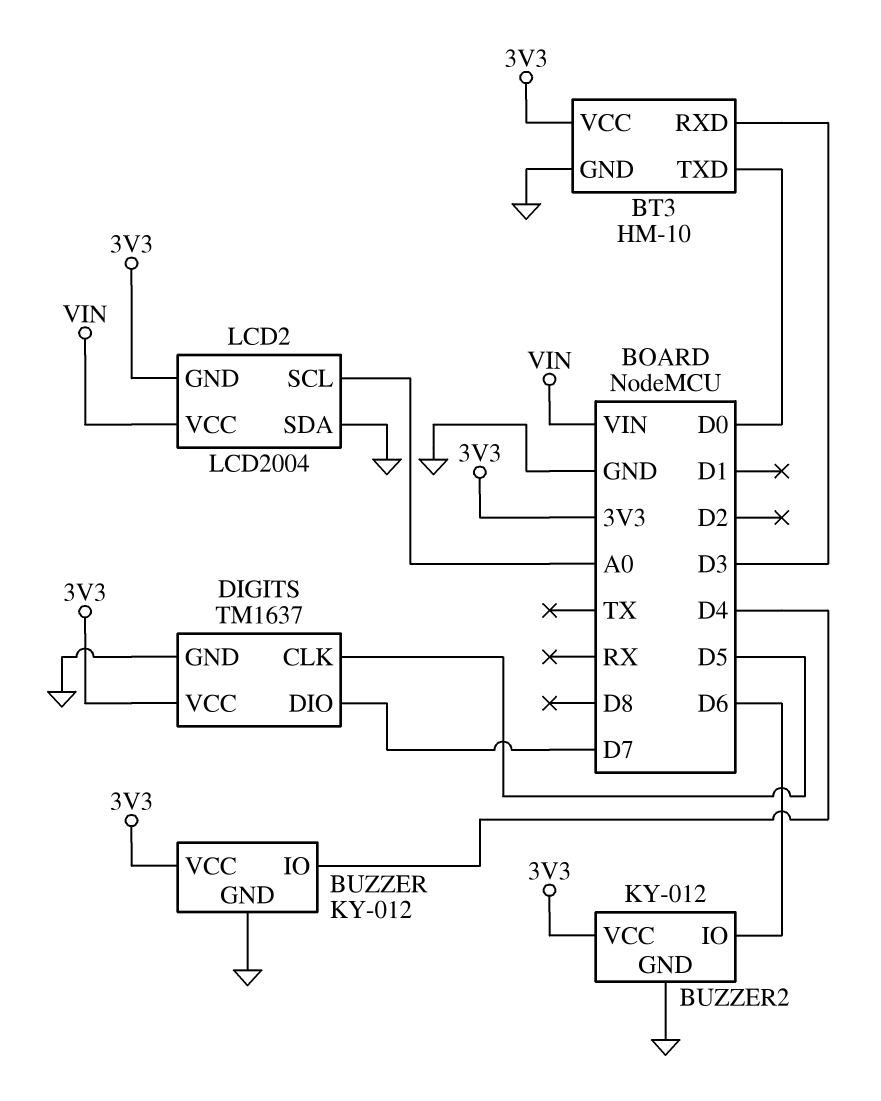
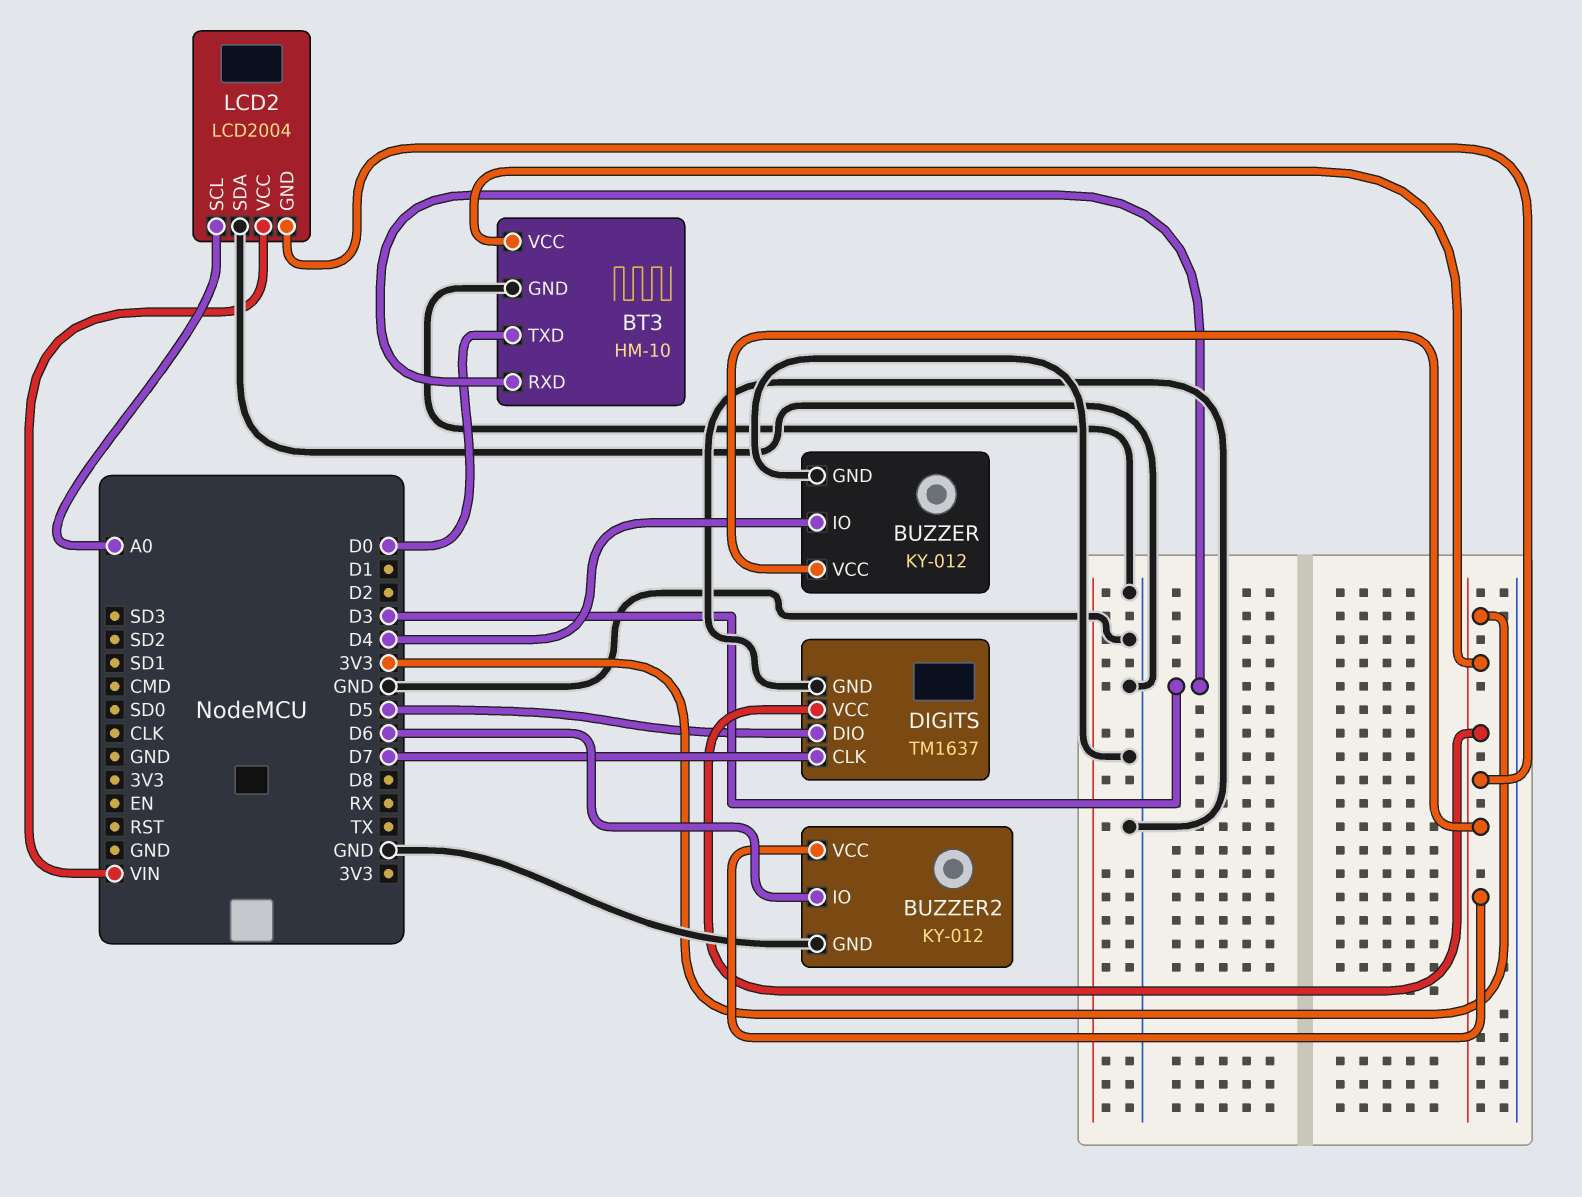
DIGITS pin CLK: D5 -> D7
DIGITS pin DIO: D7 -> D5

